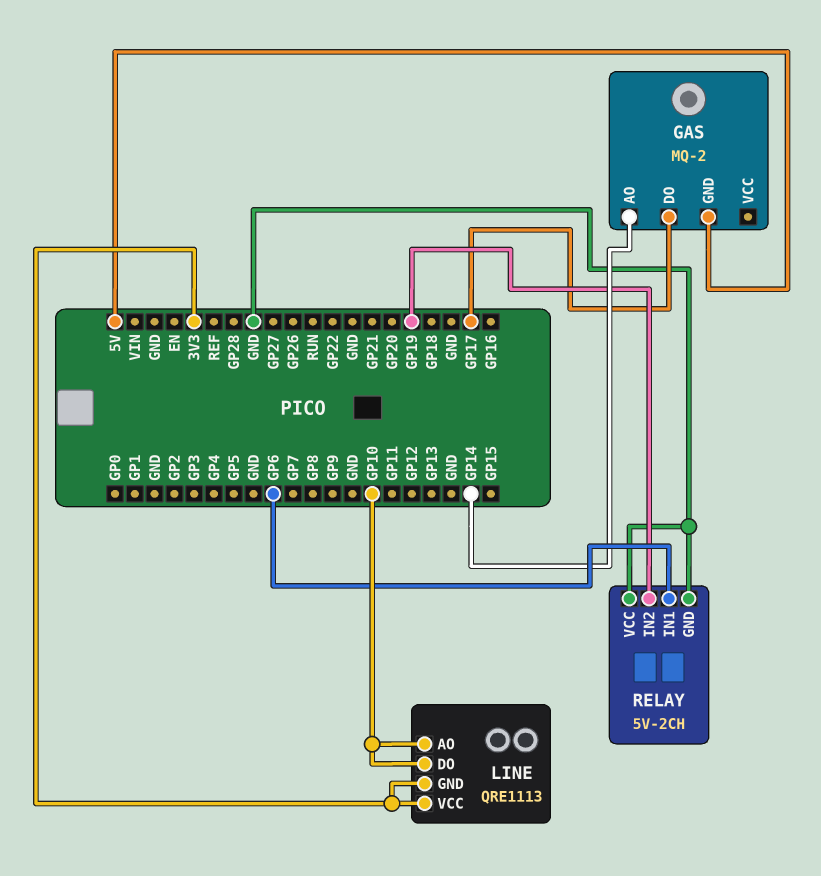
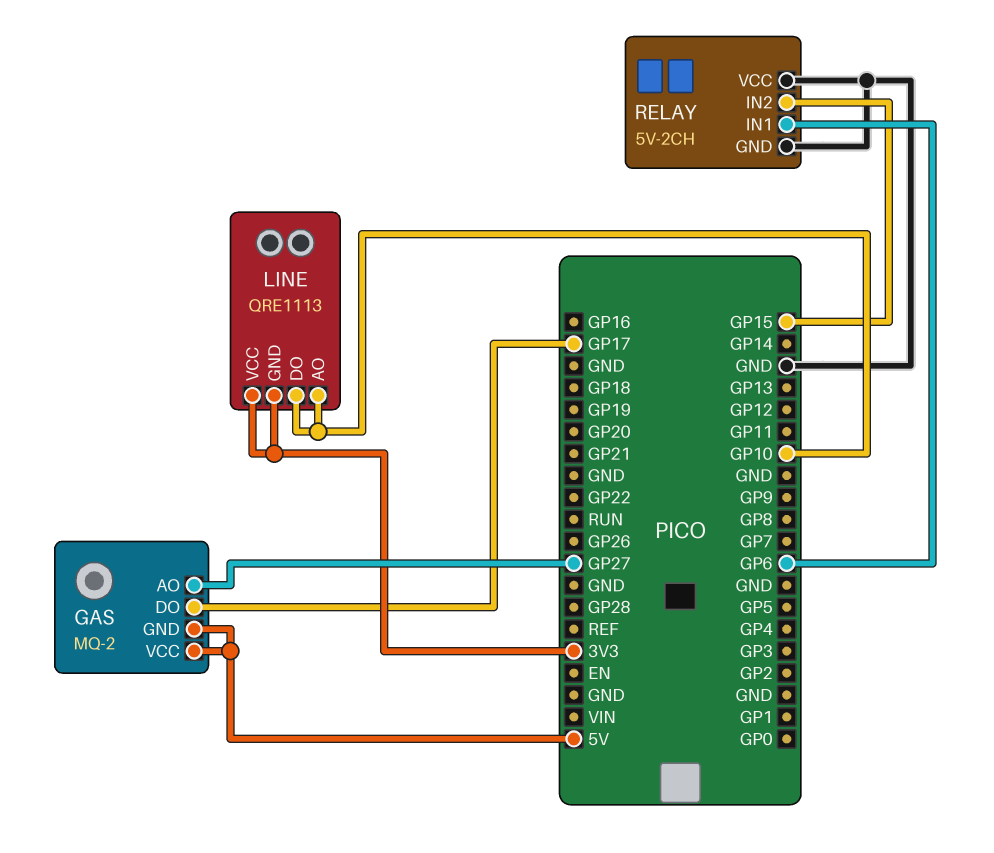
GAS pin AO: GP14 -> GP27
GAS pin VCC: none -> 5V
RELAY pin IN2: GP19 -> GP15

